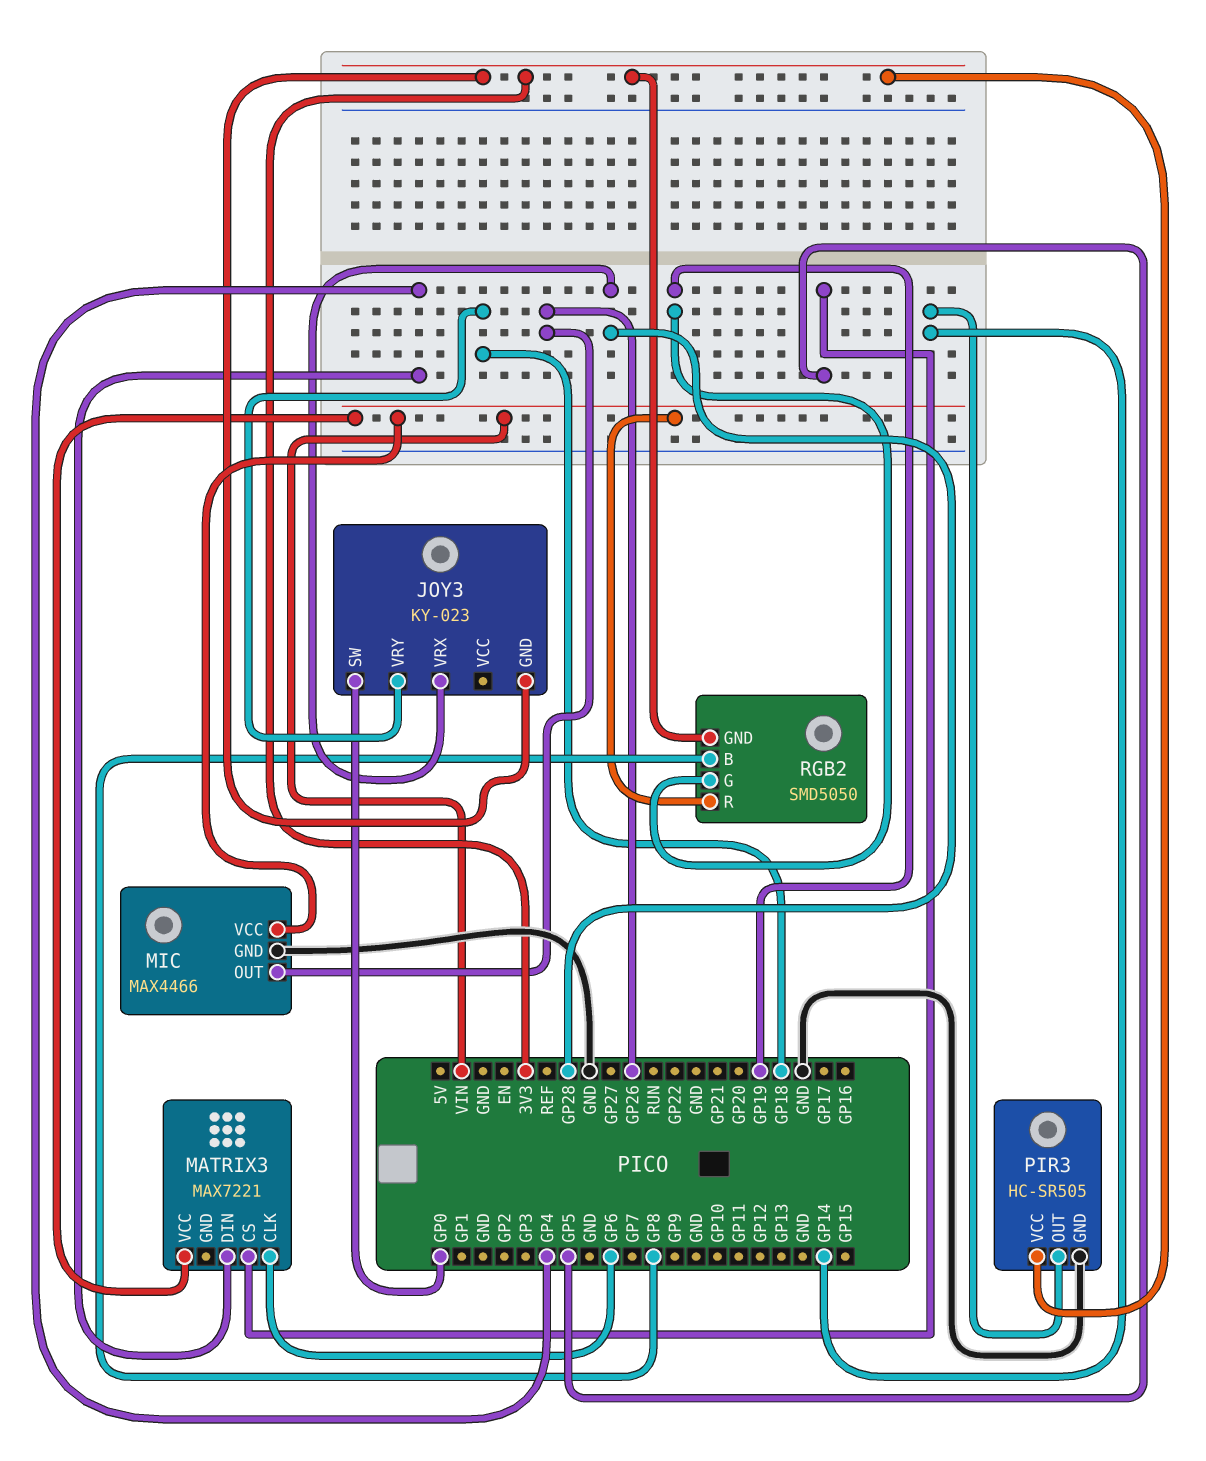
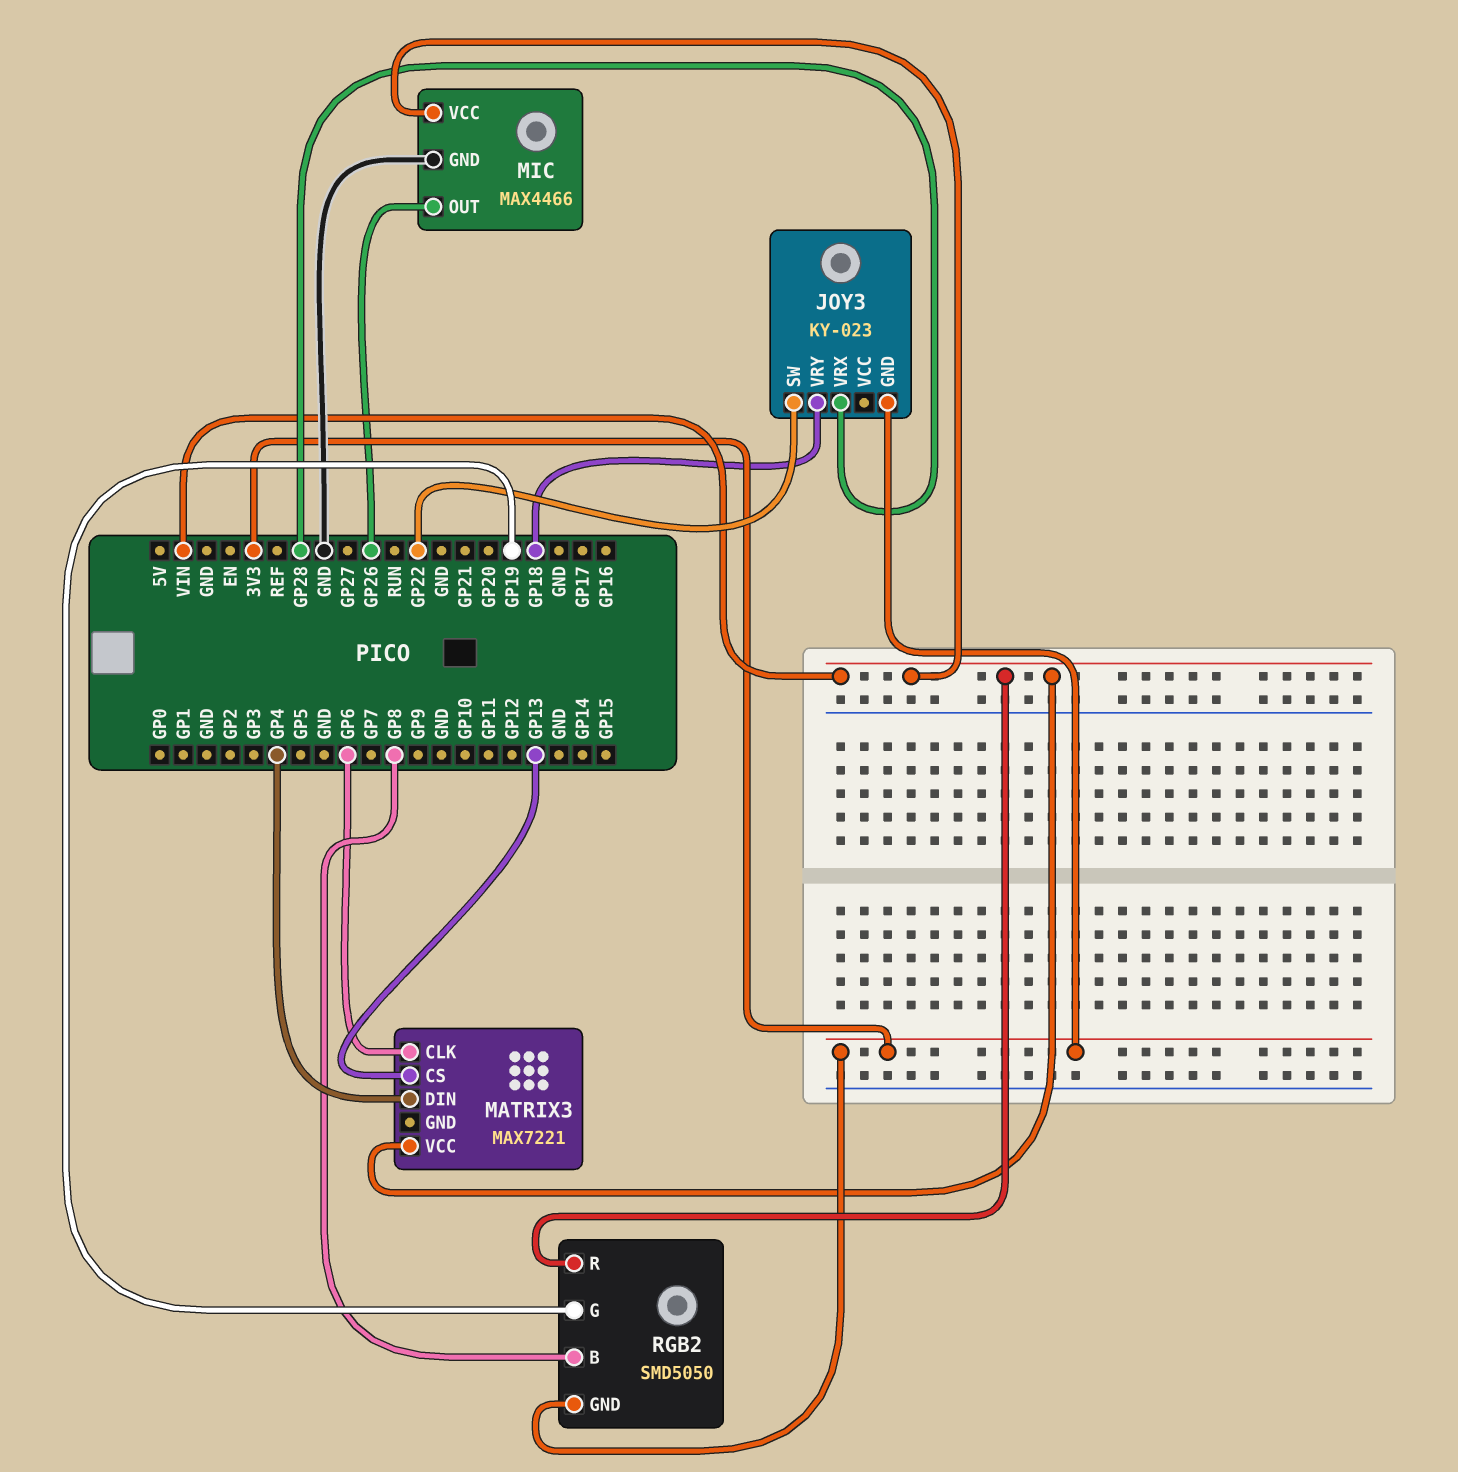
JOY3 pin SW: GP0 -> GP22
MATRIX3 pin CS: GP5 -> GP13
PIR3: HC-SR505 -> none
PIR3 pin GND: GND -> none
PIR3 pin OUT: GP14 -> none
PIR3 pin VCC: 3V3 -> none

